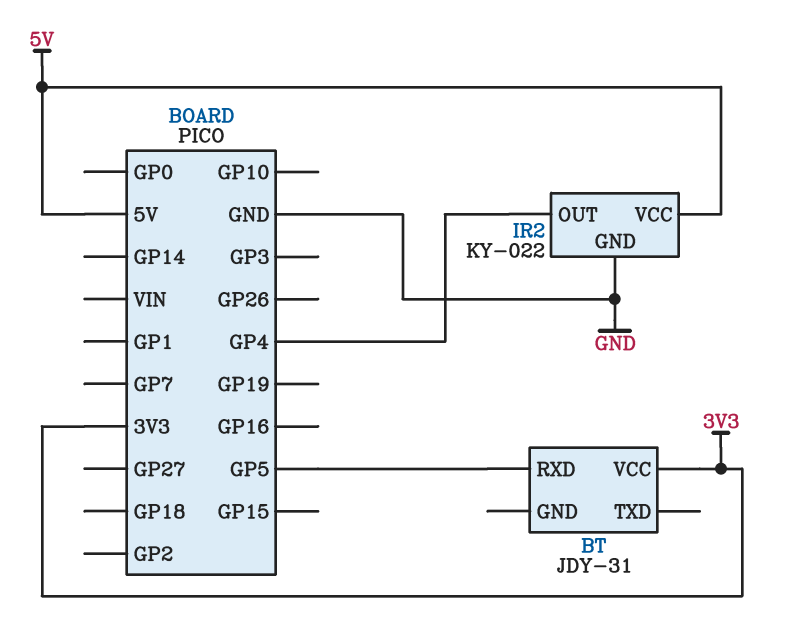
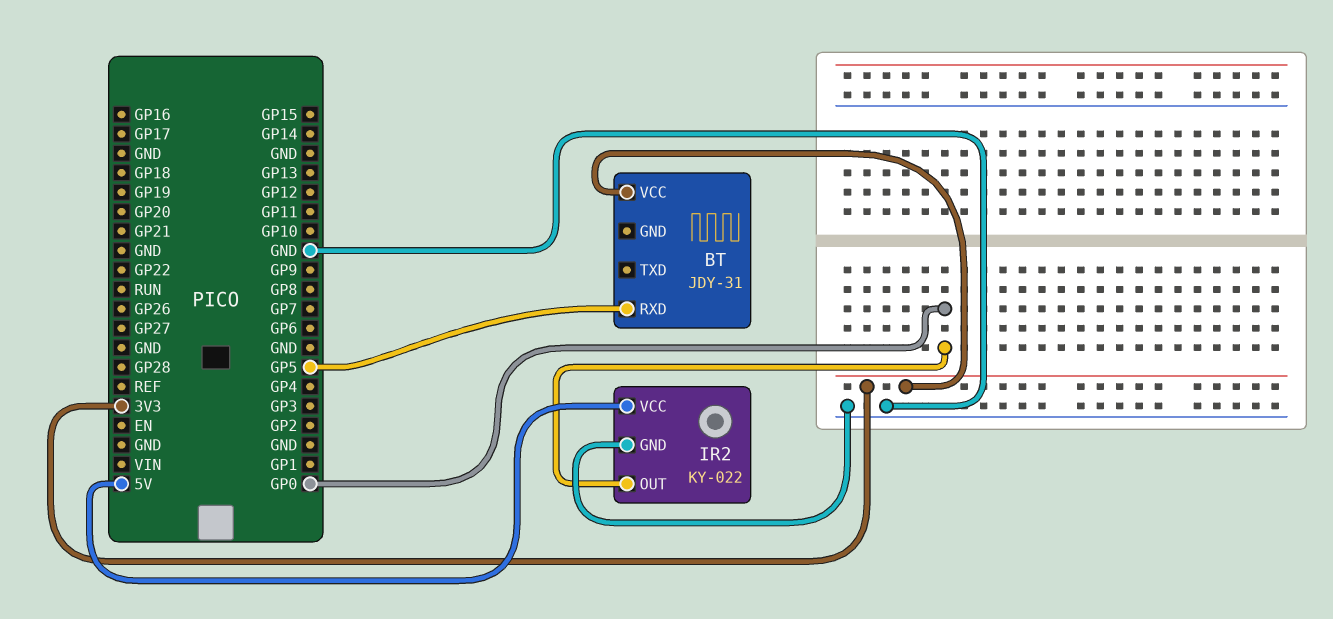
IR2 pin OUT: GP4 -> GP0

